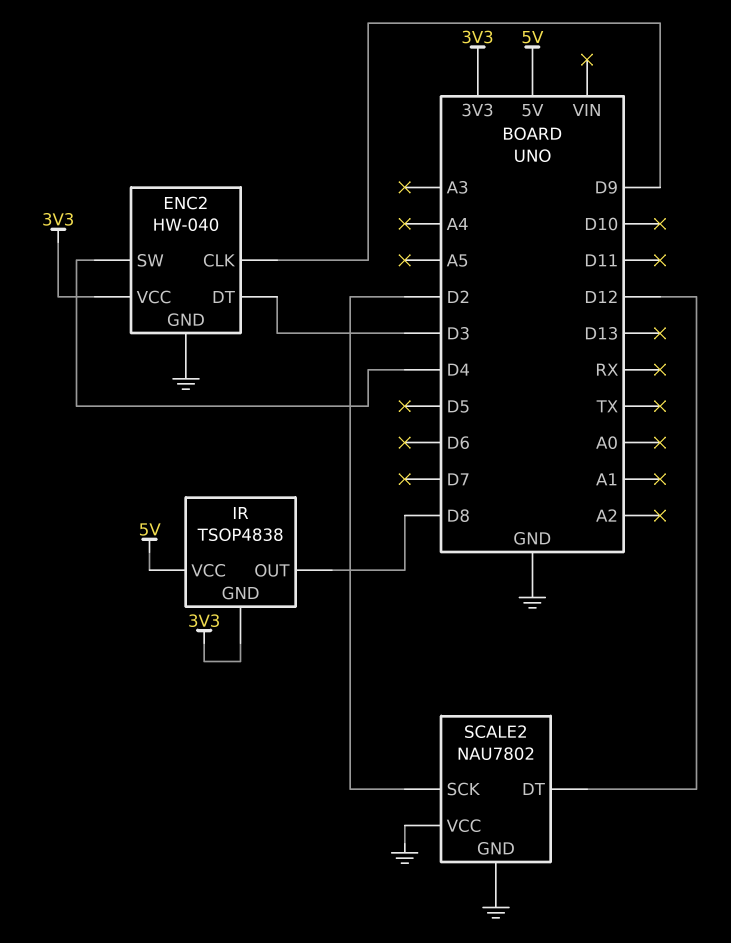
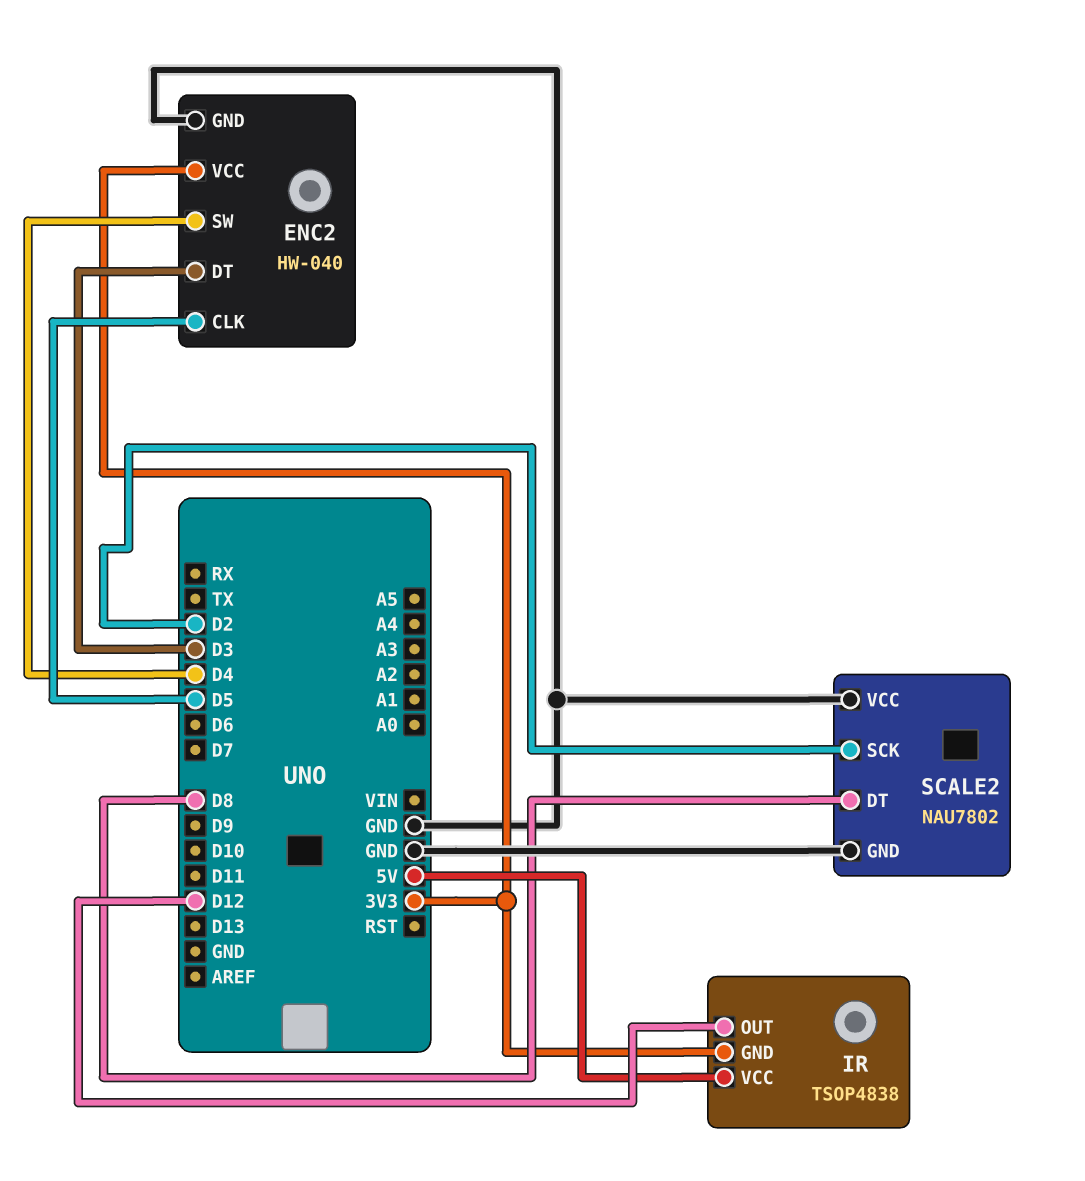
ENC2 pin CLK: D9 -> D5
IR pin OUT: D8 -> D12
SCALE2 pin DT: D12 -> D8

